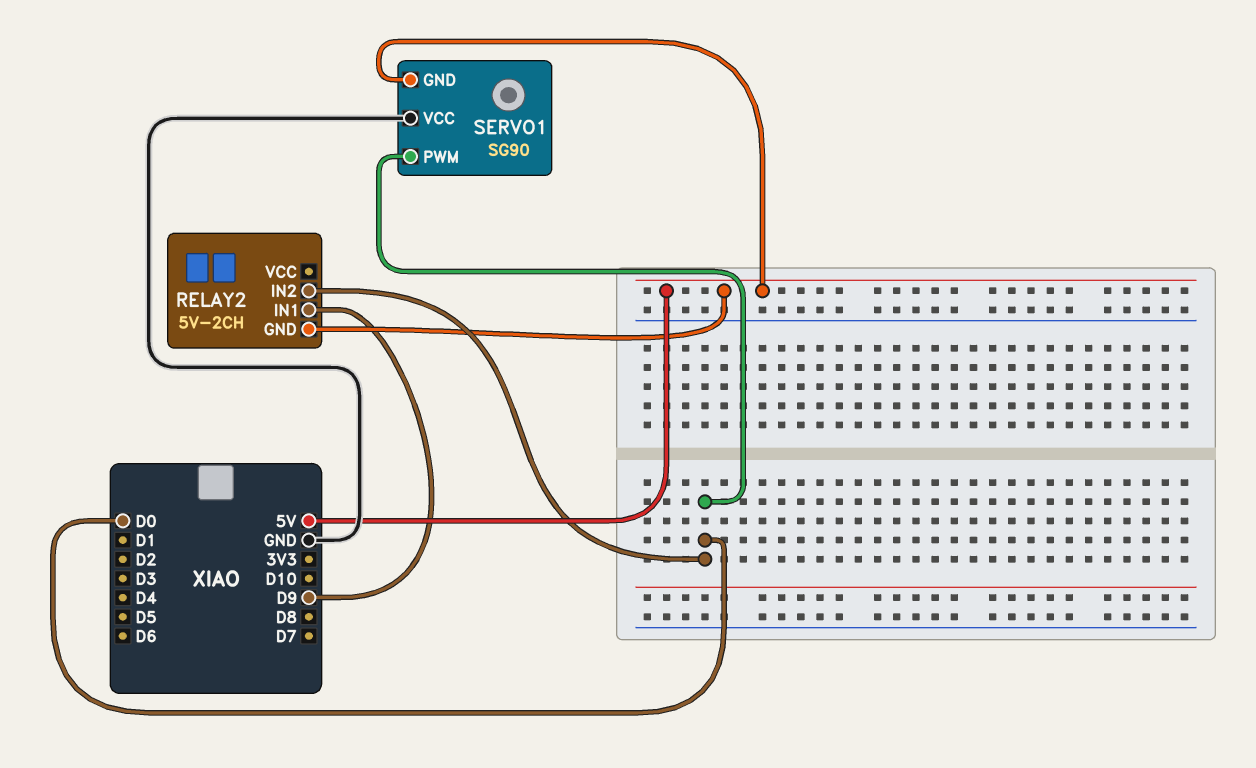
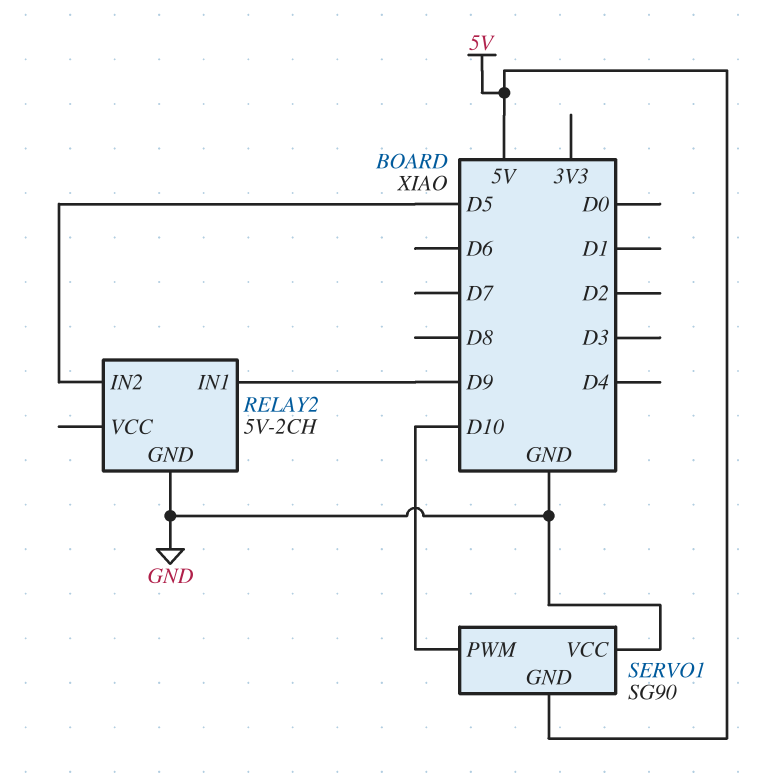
RELAY2 pin GND: 5V -> GND
RELAY2 pin IN2: D0 -> D5
SERVO1 pin PWM: D0 -> D10

